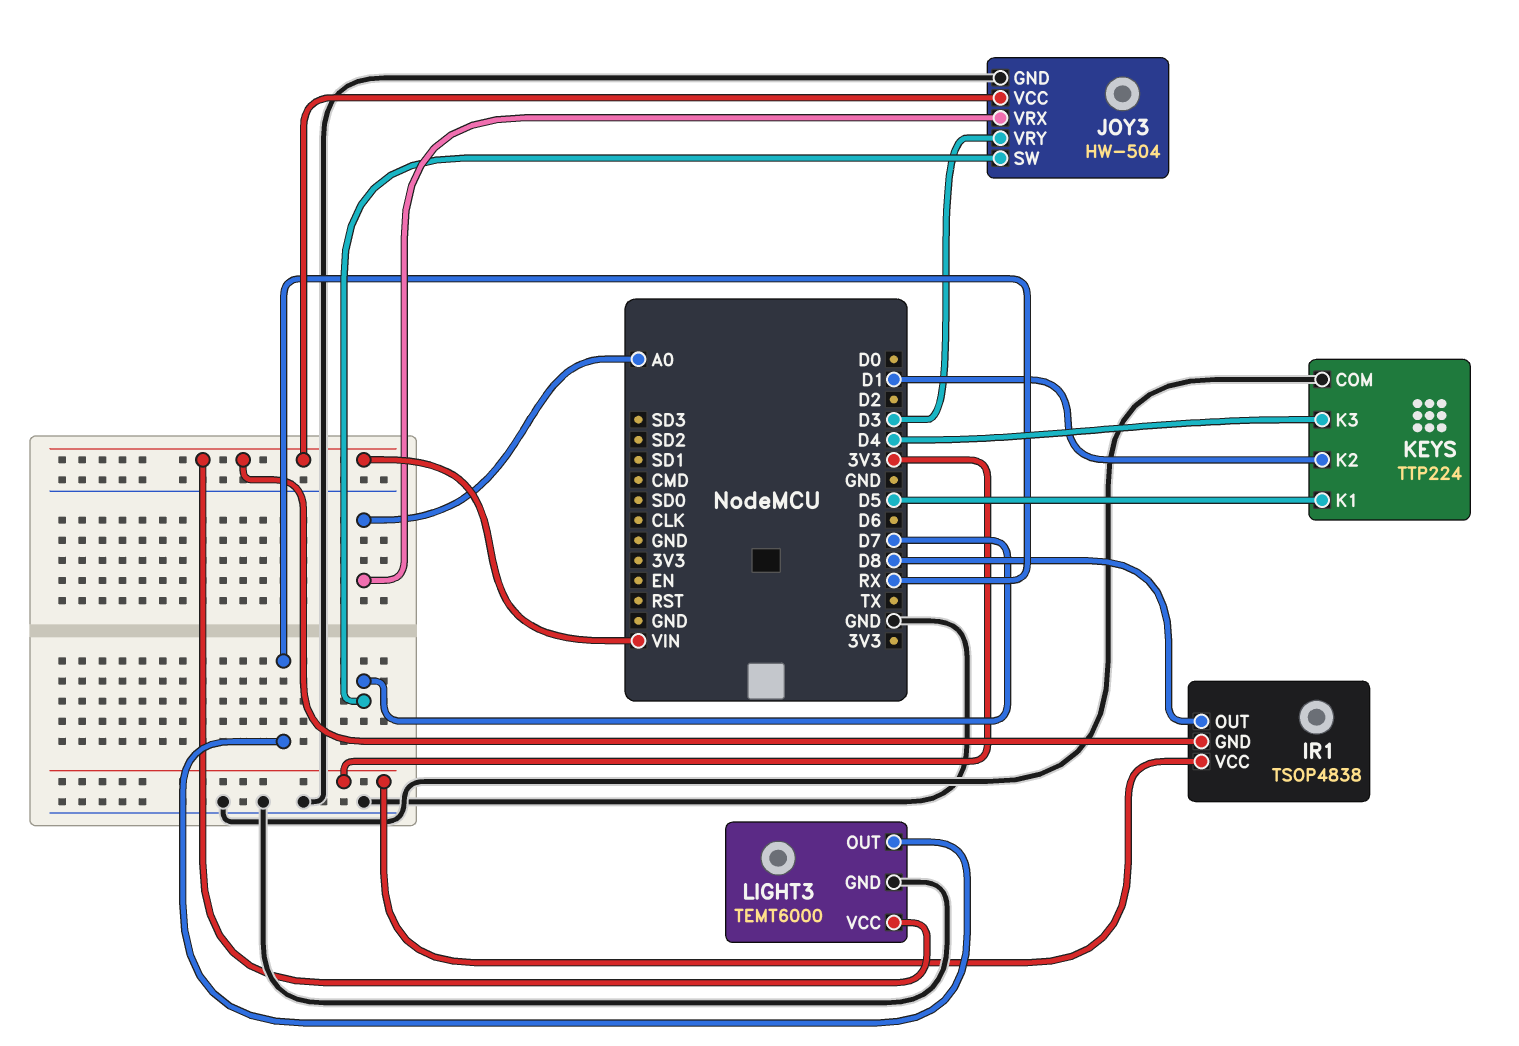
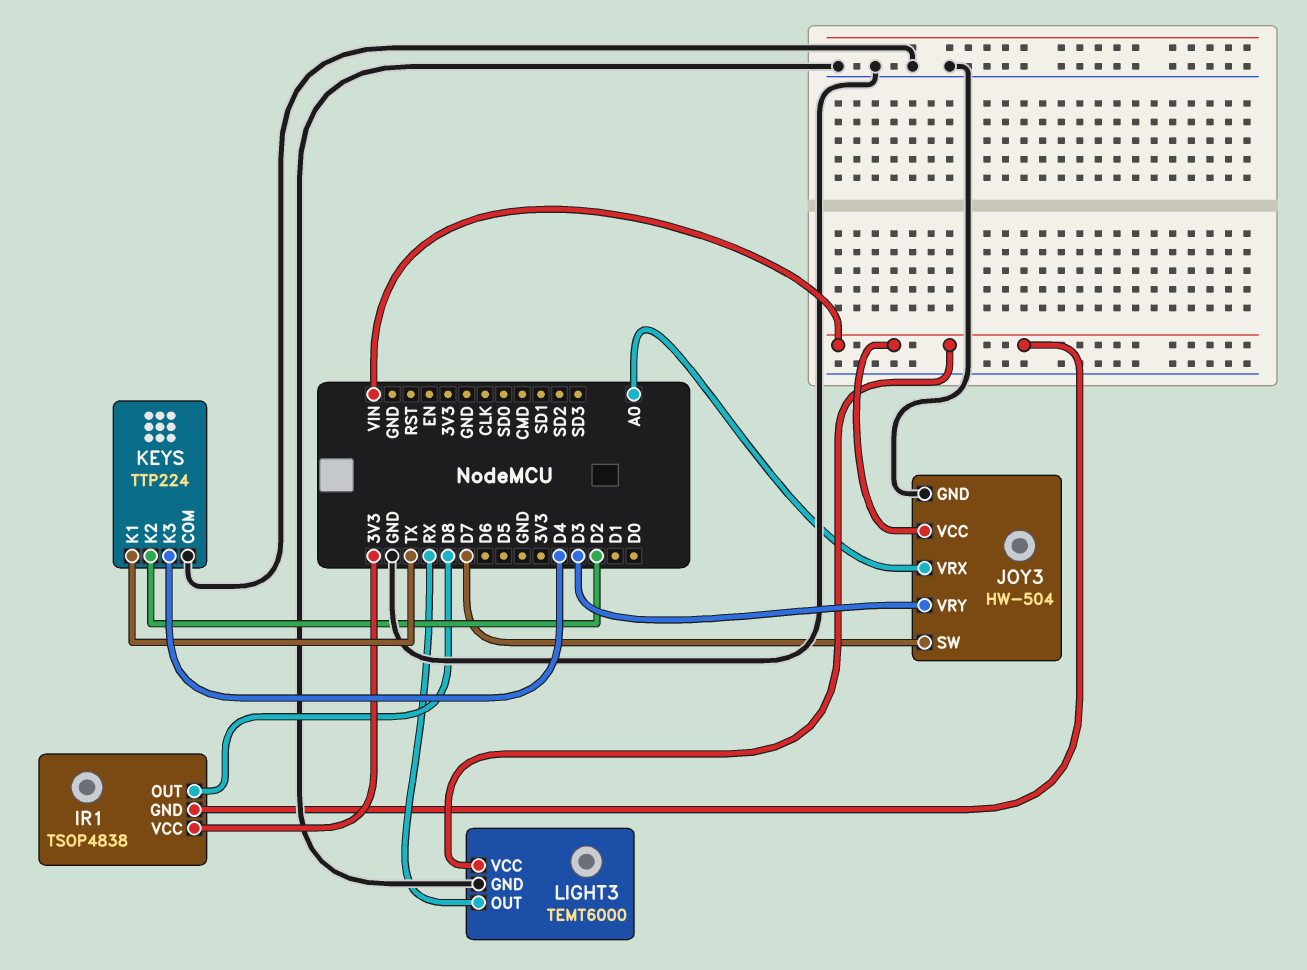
KEYS pin K1: D5 -> TX
KEYS pin K2: D1 -> D2

